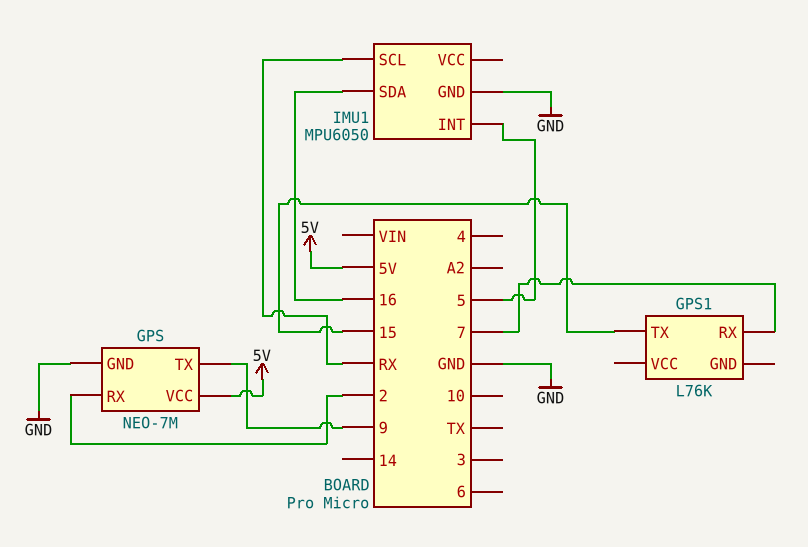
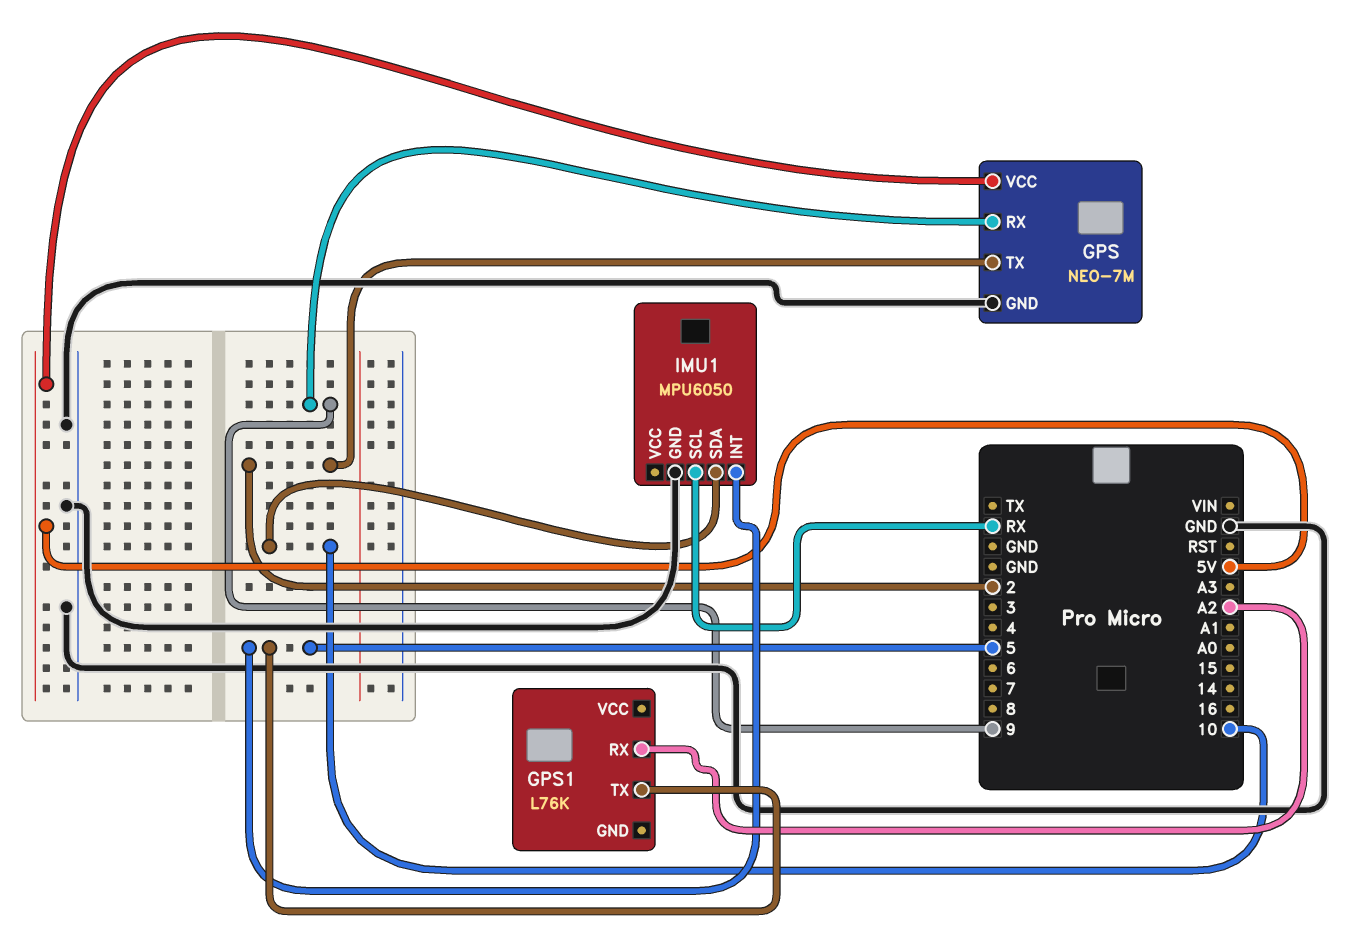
GPS pin RX: 2 -> 9
GPS pin TX: 9 -> 2
GPS1 pin RX: 7 -> A2
GPS1 pin TX: 15 -> 5
IMU1 pin SDA: 16 -> 10

